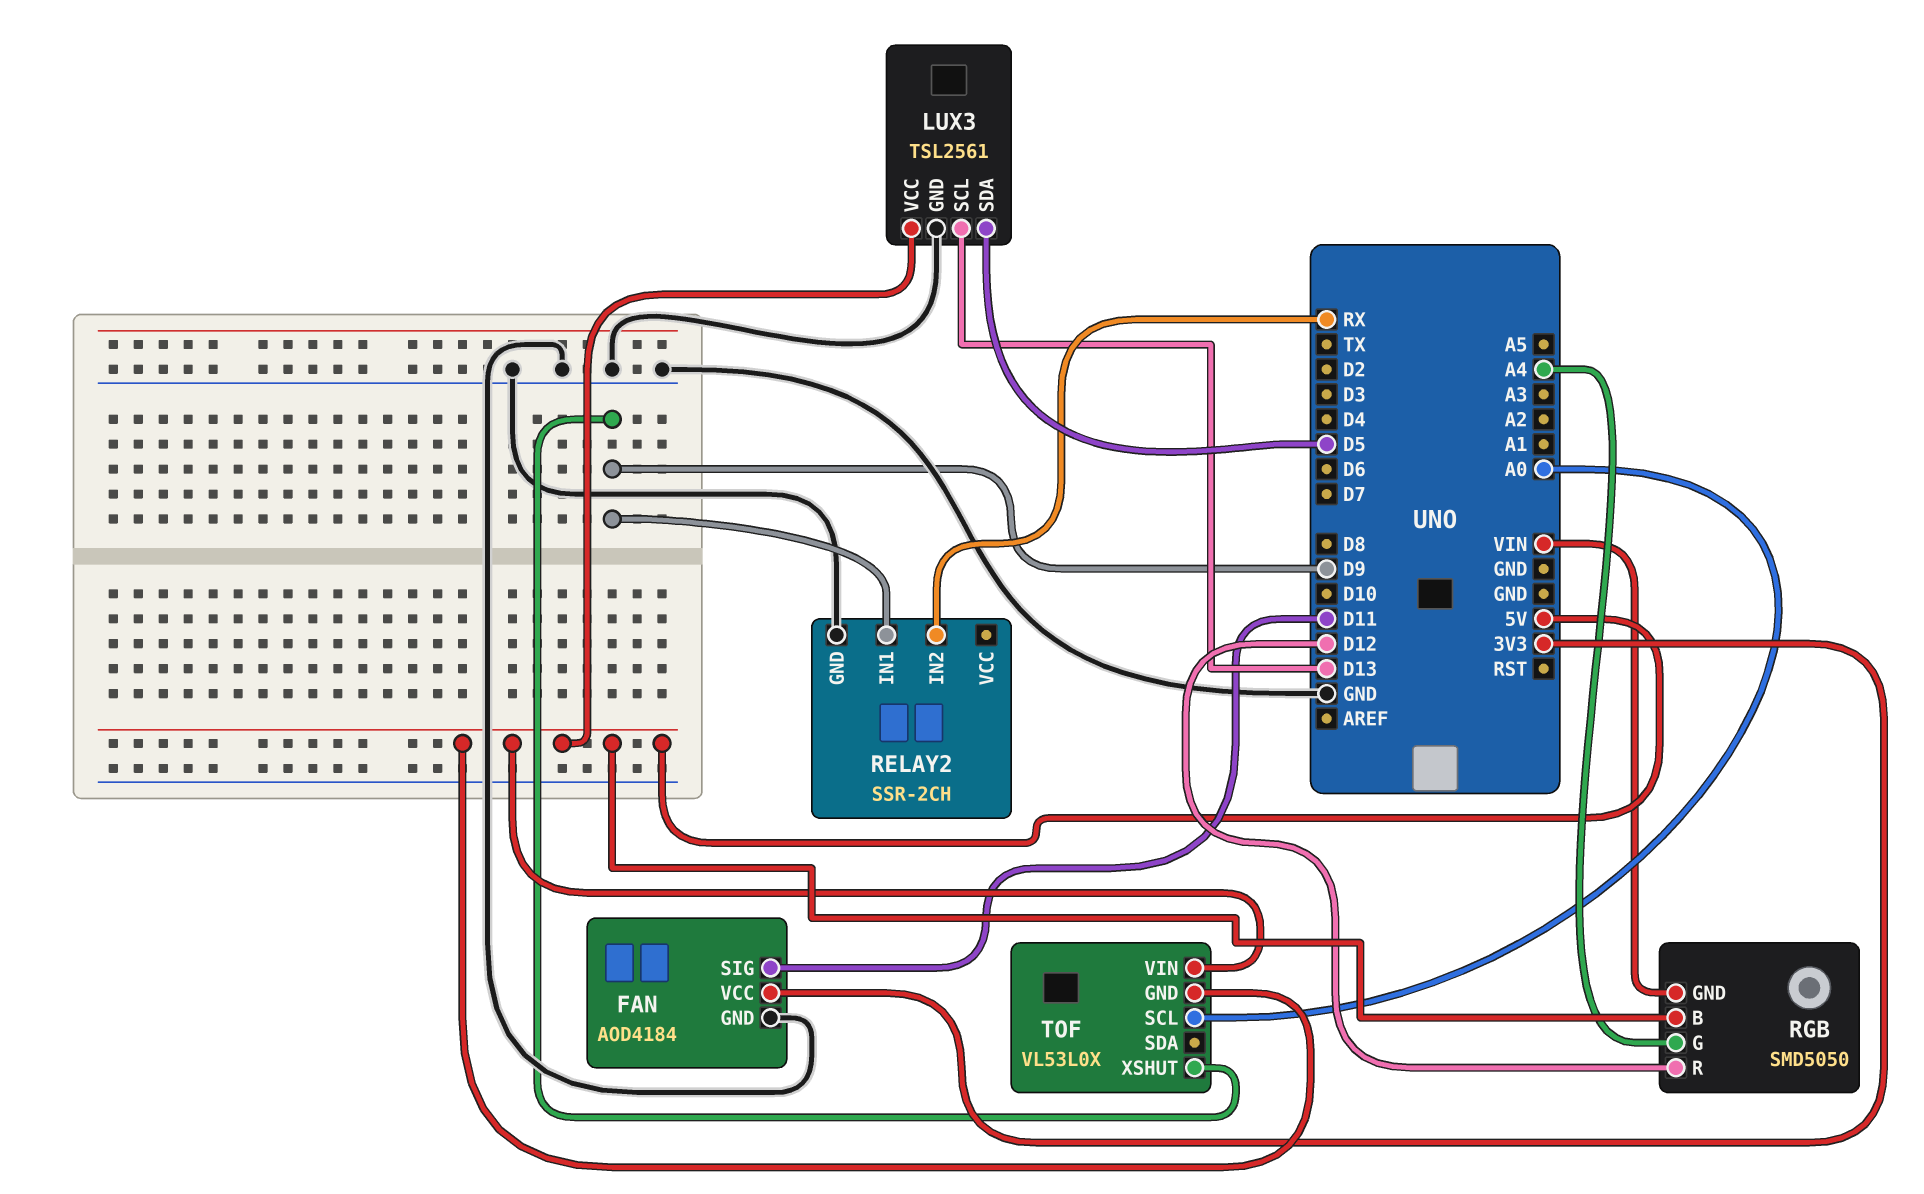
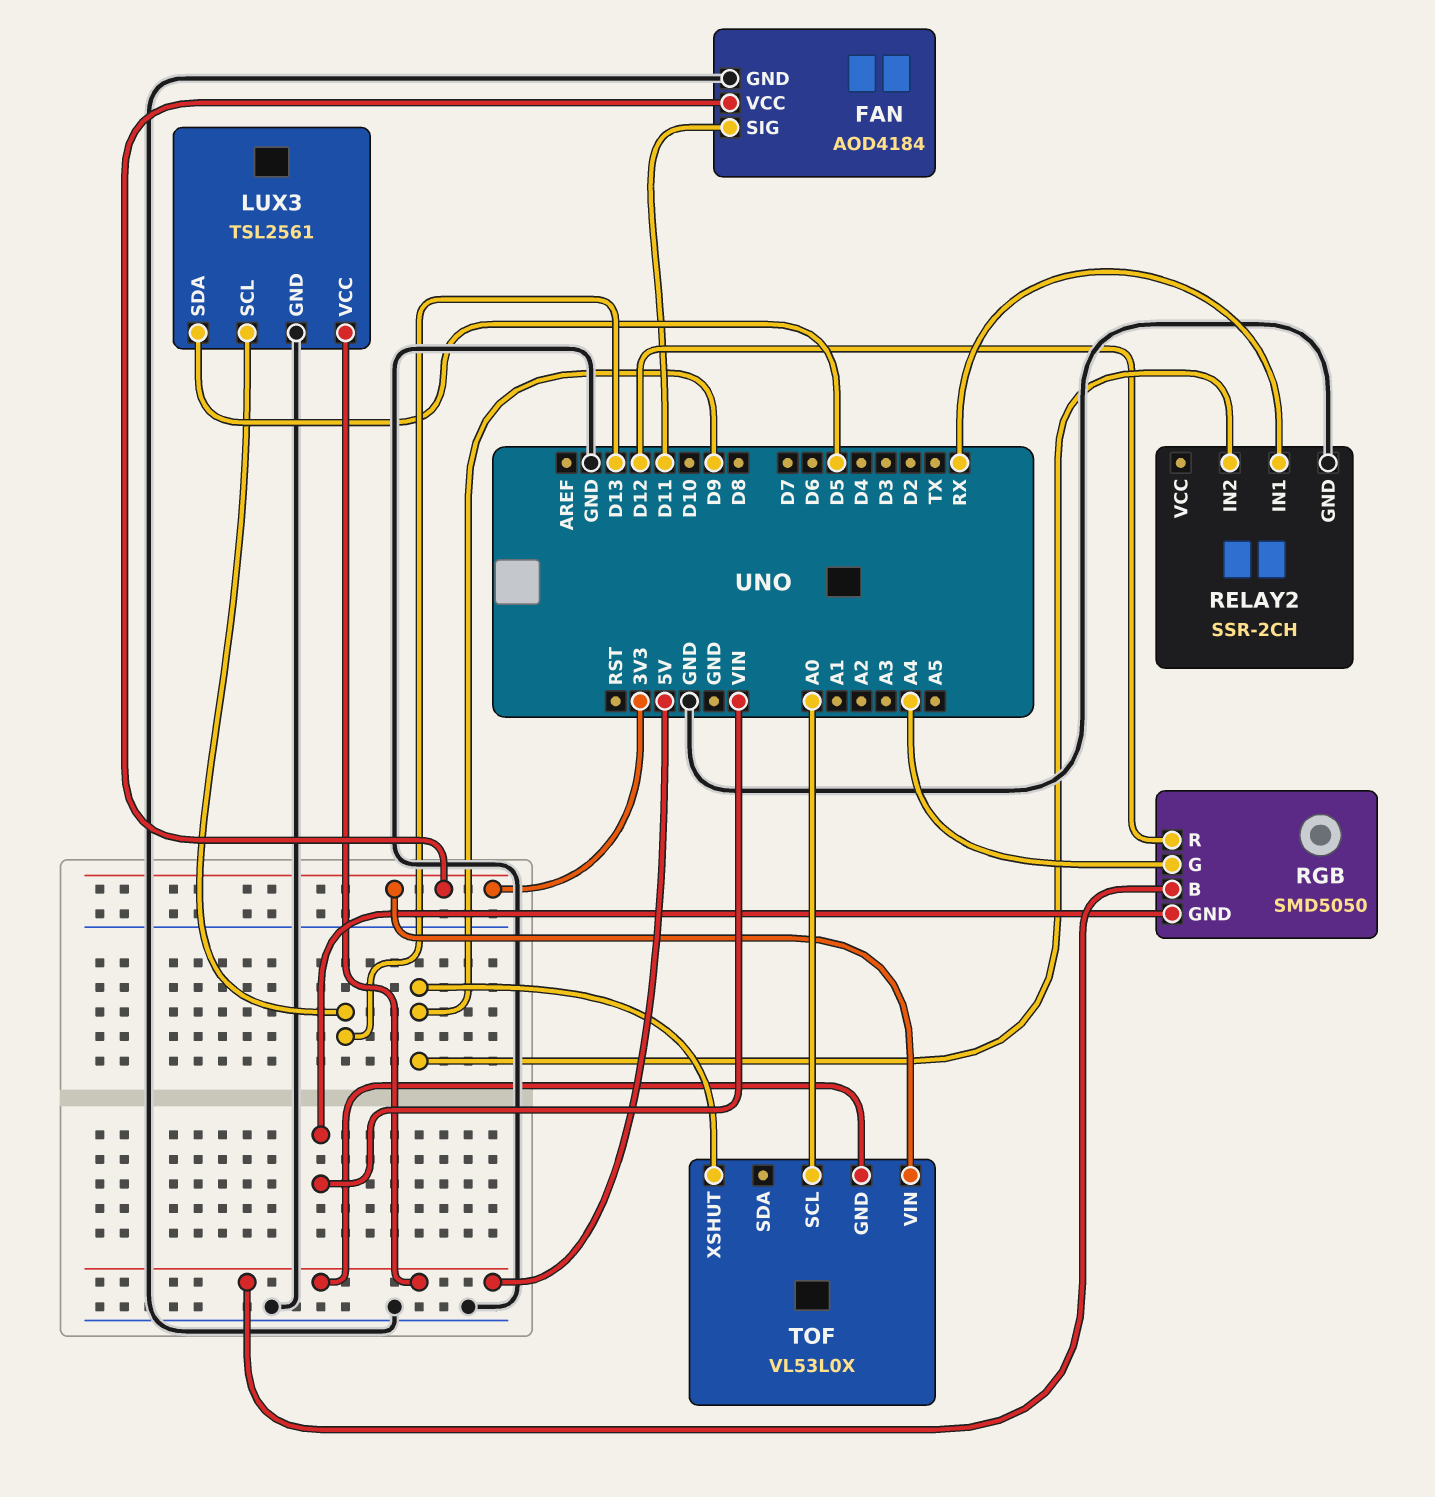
RELAY2 pin IN1: D9 -> RX
RELAY2 pin IN2: RX -> D9
TOF pin VIN: 5V -> 3V3

